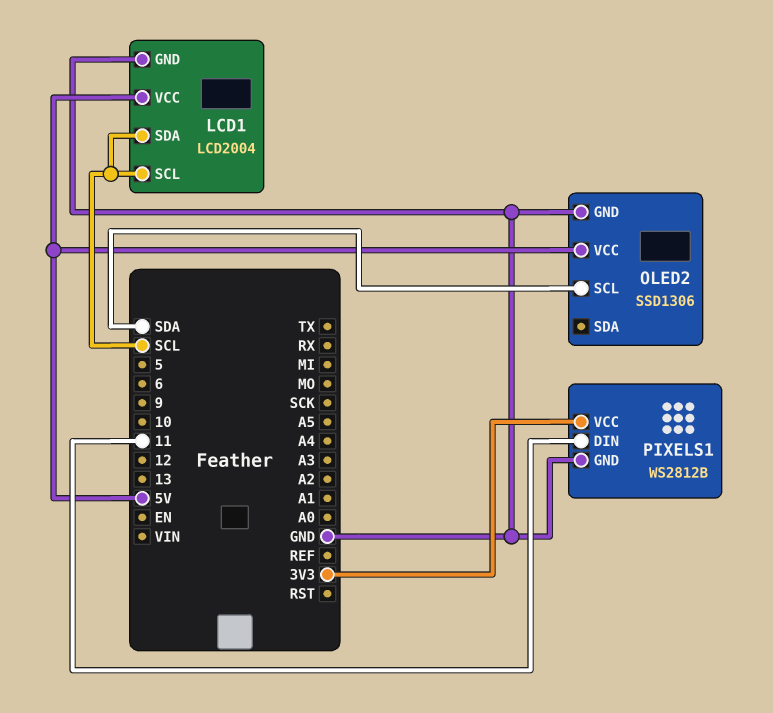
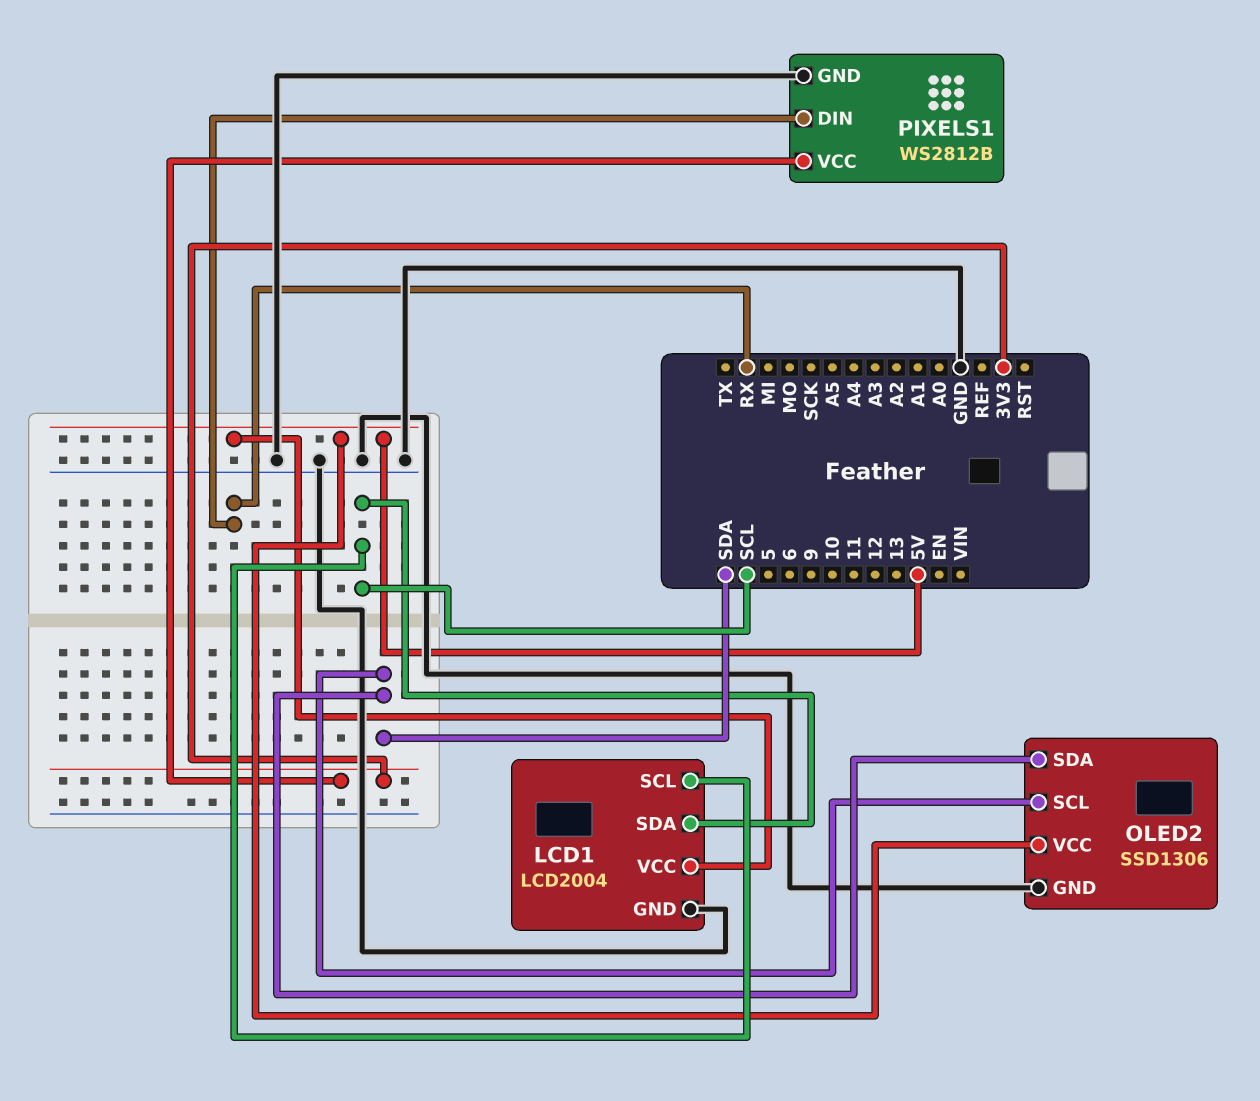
OLED2 pin SDA: none -> SDA
PIXELS1 pin DIN: 11 -> RX

